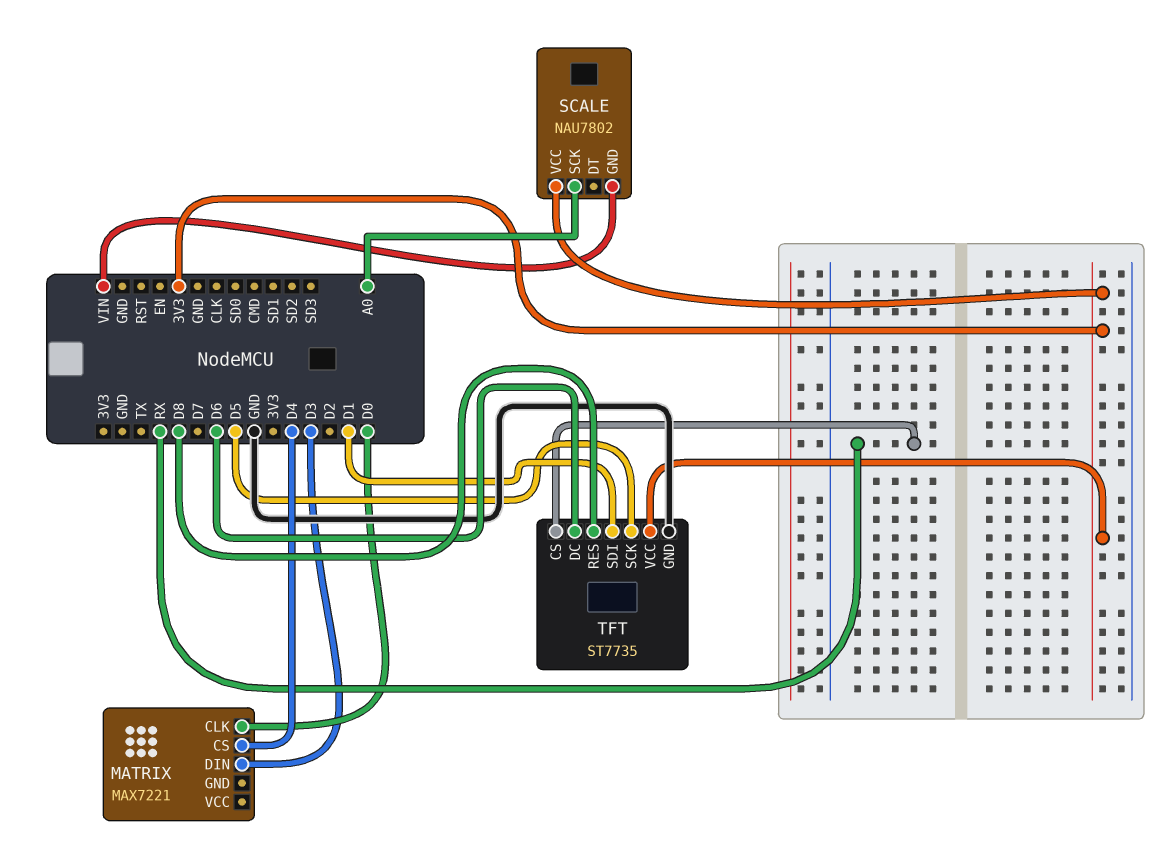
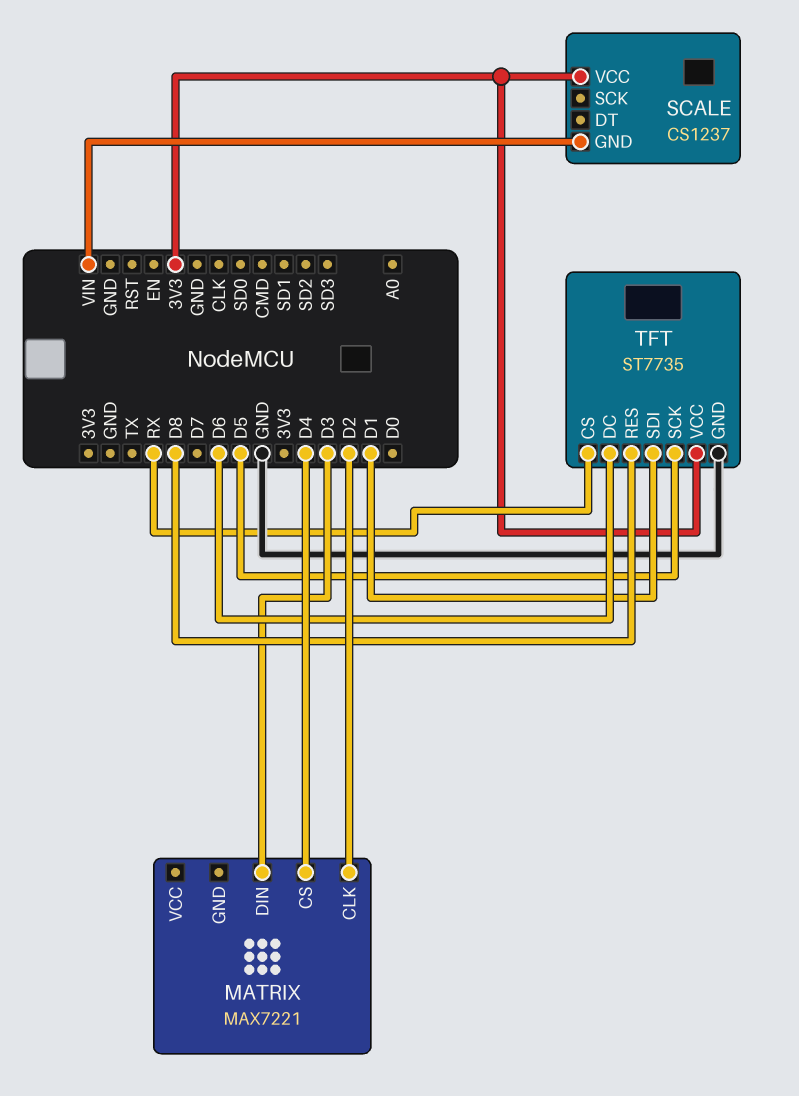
MATRIX pin CLK: D0 -> D2
SCALE: NAU7802 -> CS1237
SCALE pin SCK: A0 -> none

